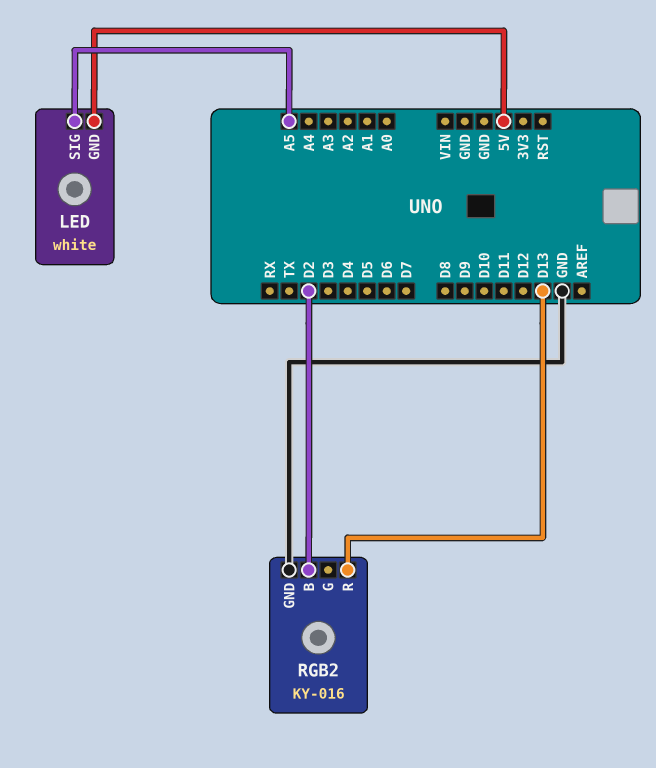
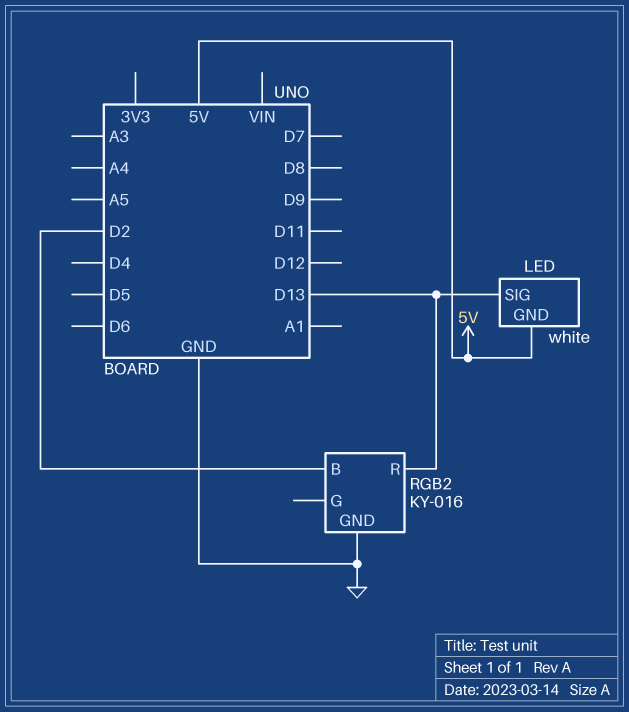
LED pin SIG: A5 -> D13

